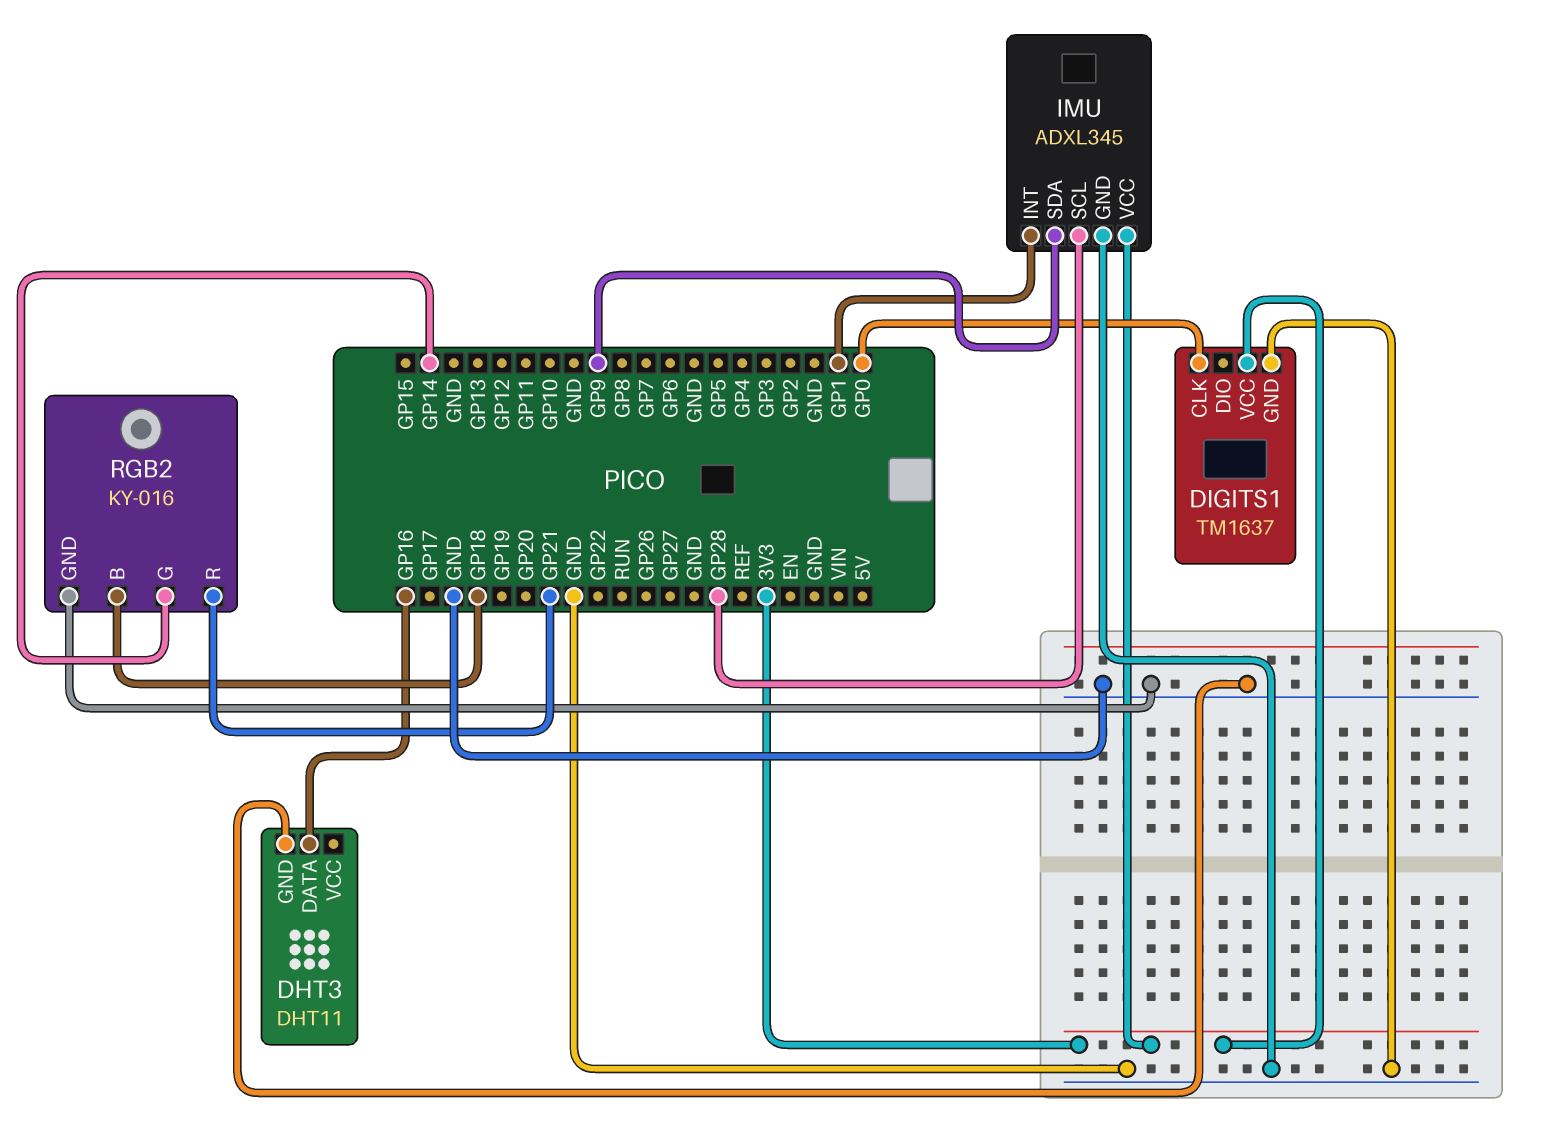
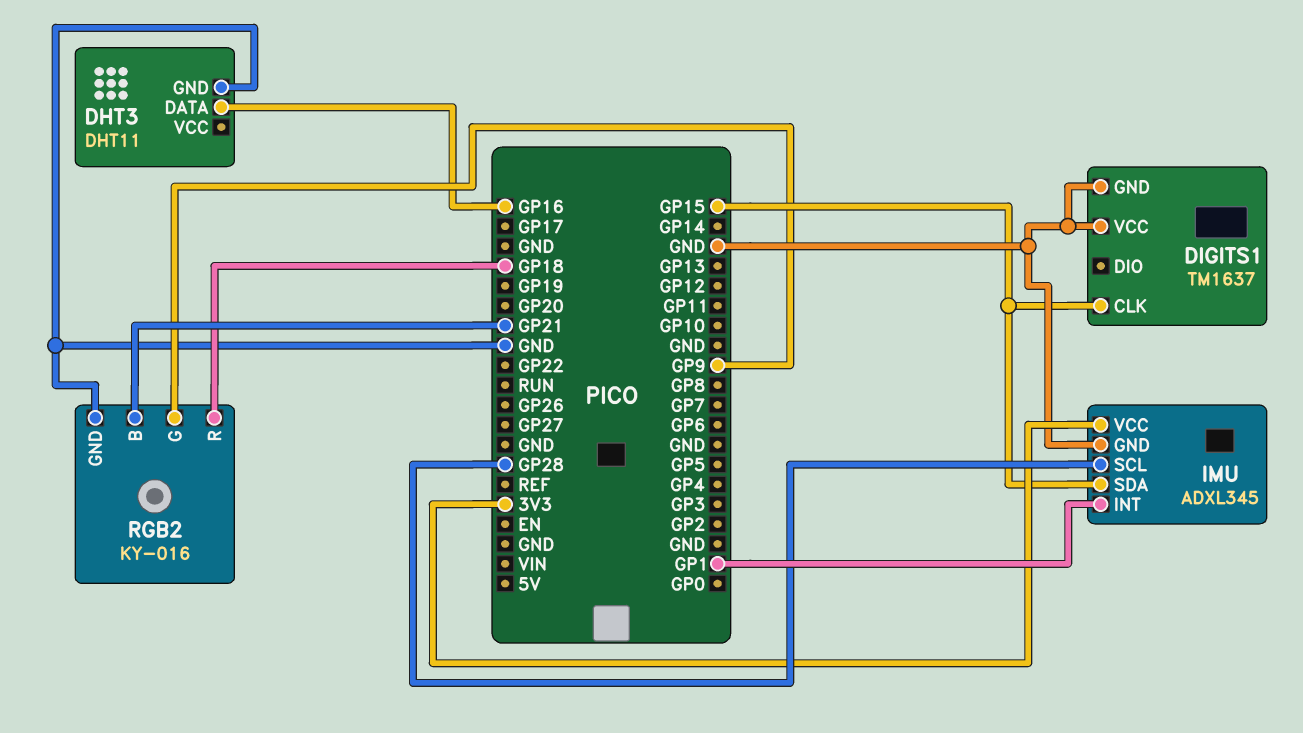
DIGITS1 pin CLK: GP0 -> GP15
DIGITS1 pin VCC: 3V3 -> GND
IMU pin SDA: GP9 -> GP15
RGB2 pin B: GP18 -> GP21
RGB2 pin G: GP14 -> GP9
RGB2 pin R: GP21 -> GP18

